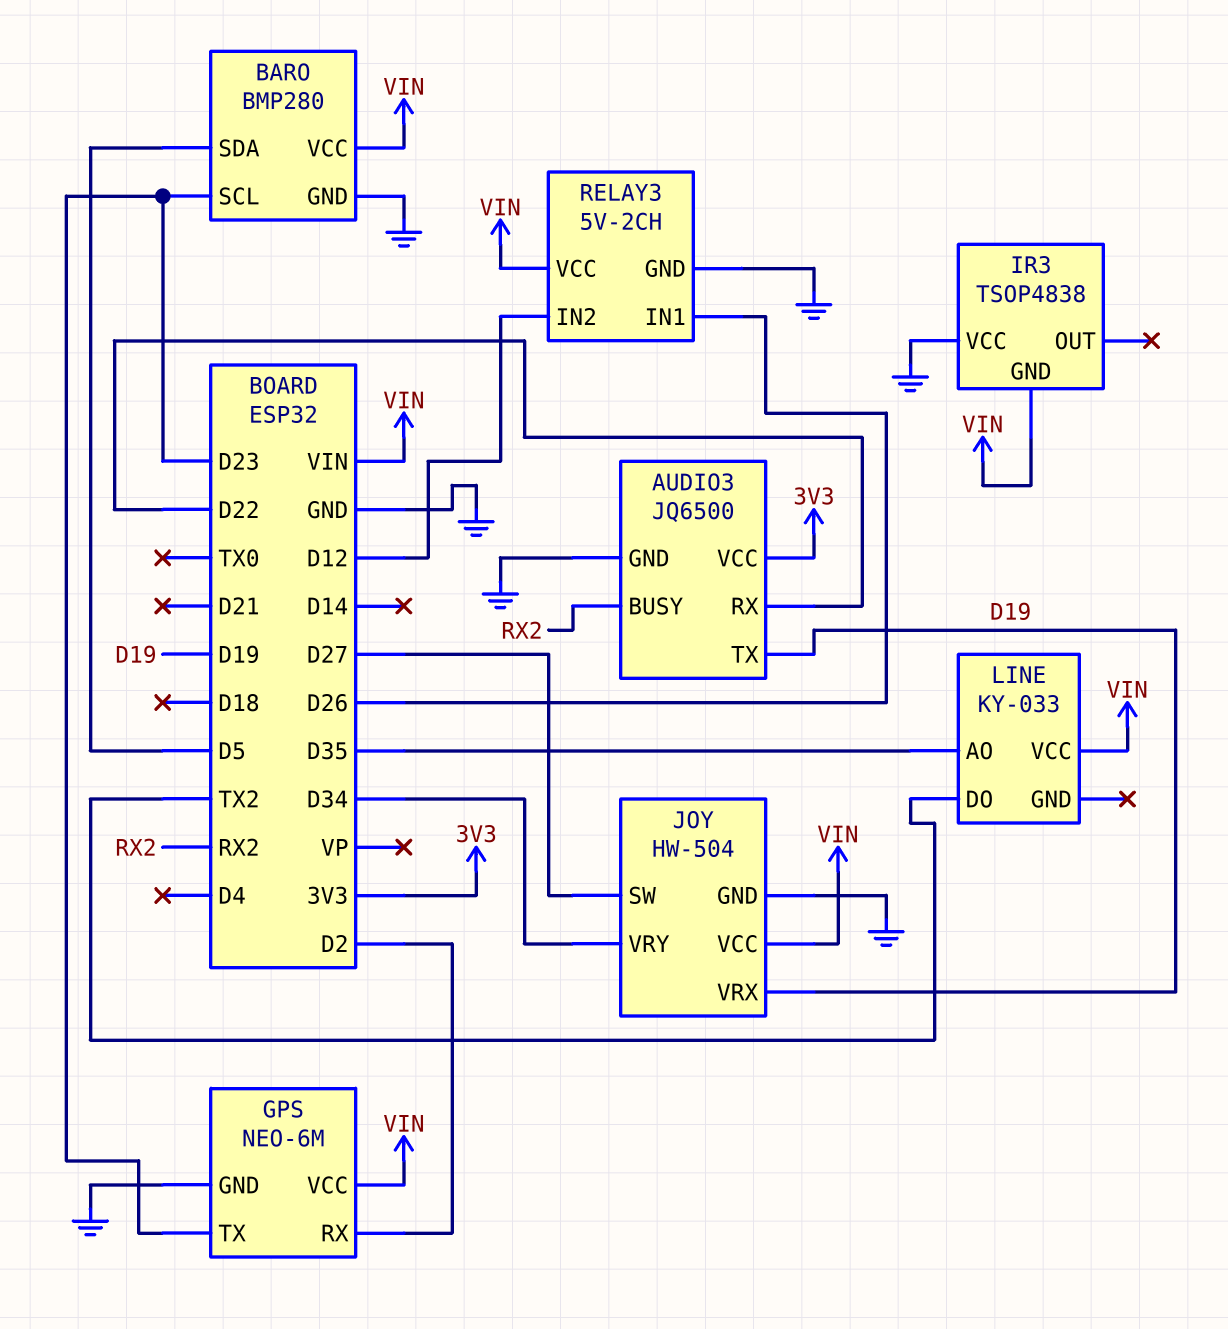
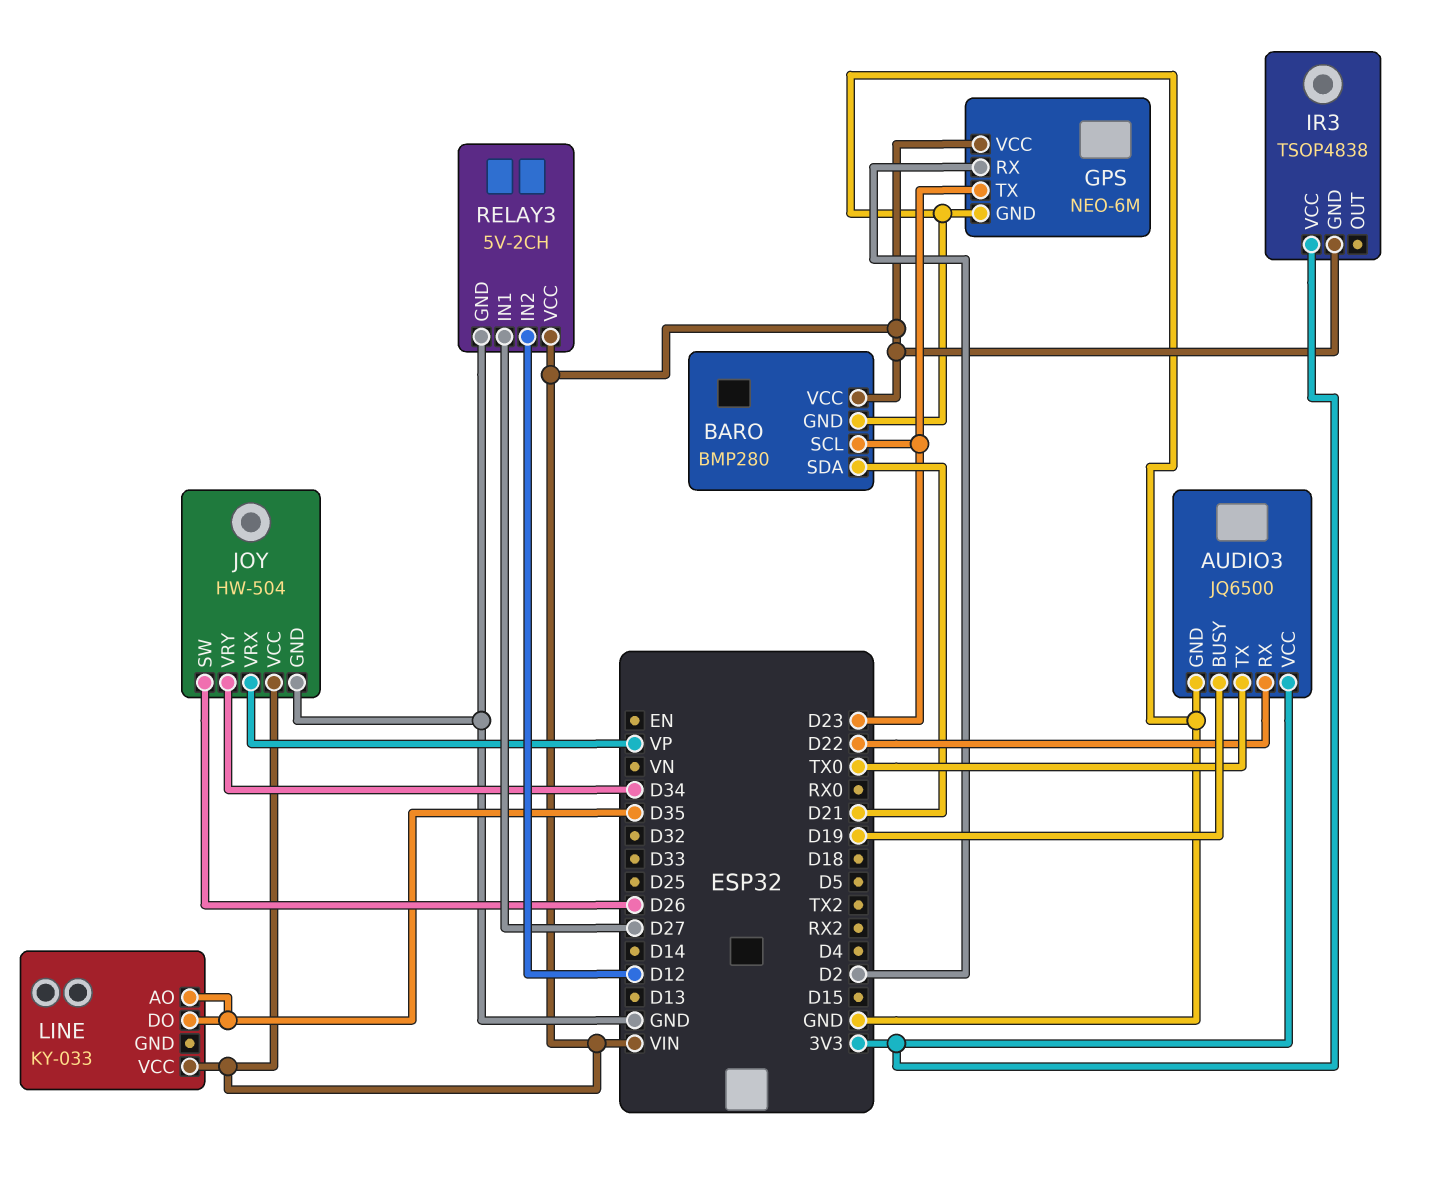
AUDIO3 pin BUSY: RX2 -> D19
AUDIO3 pin TX: D19 -> TX0
BARO pin SDA: D5 -> D21
IR3 pin VCC: GND -> 3V3
JOY pin SW: D27 -> D26
JOY pin VRX: D19 -> VP
LINE pin DO: TX2 -> D35
RELAY3 pin IN1: D26 -> D27

